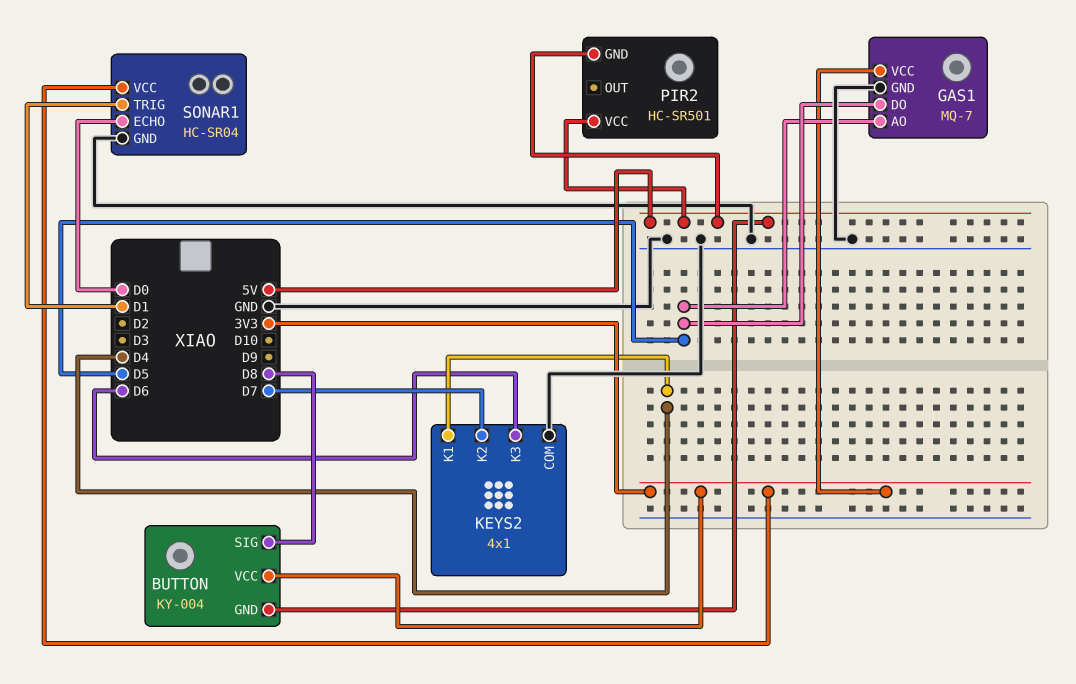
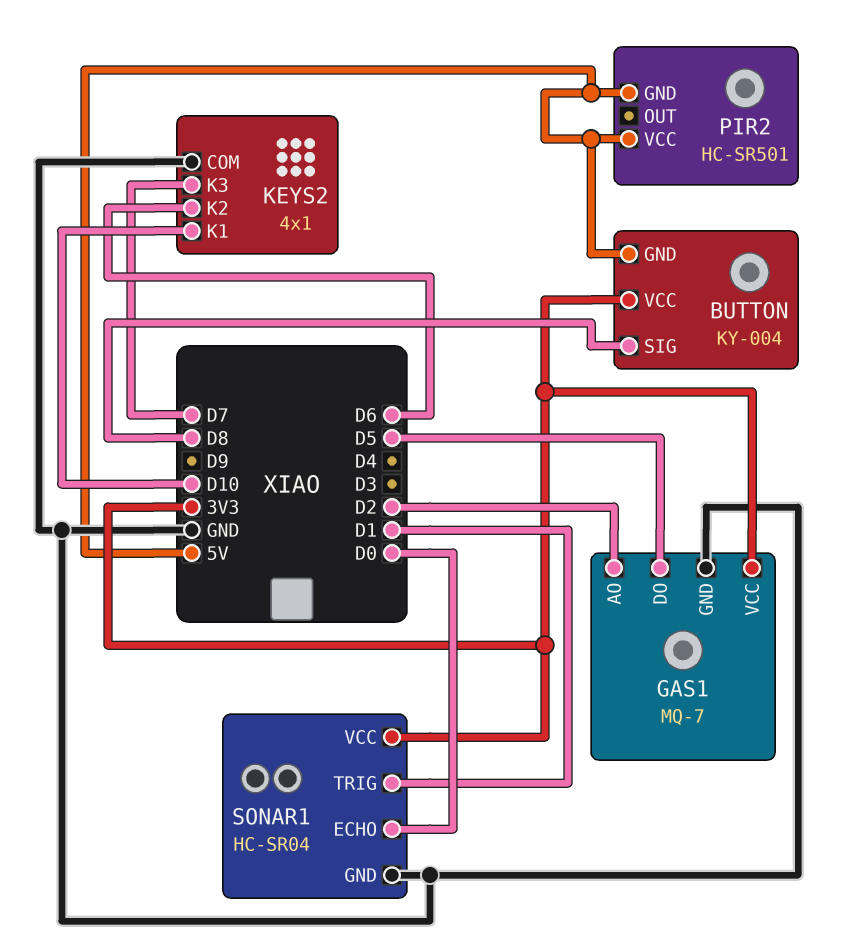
GAS1 pin AO: D5 -> D2
KEYS2 pin K1: D4 -> D10
KEYS2 pin K2: D7 -> D6
KEYS2 pin K3: D6 -> D7

